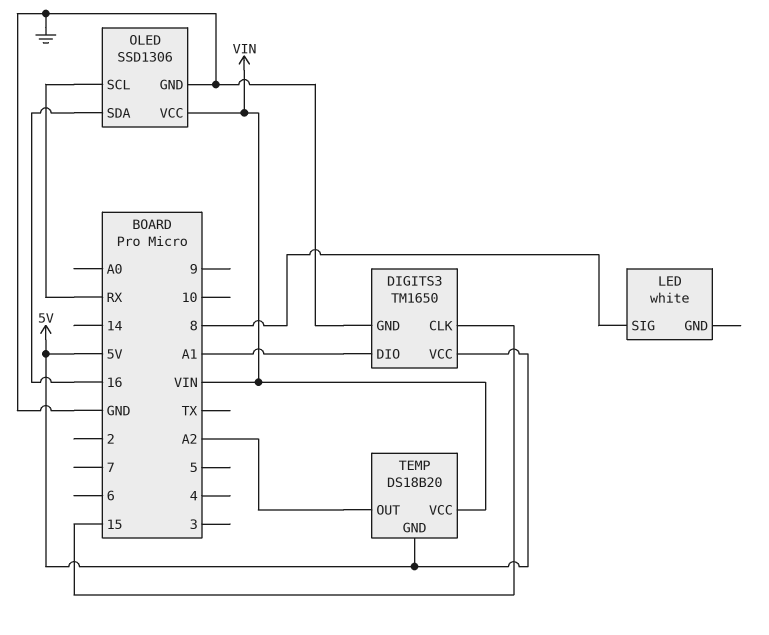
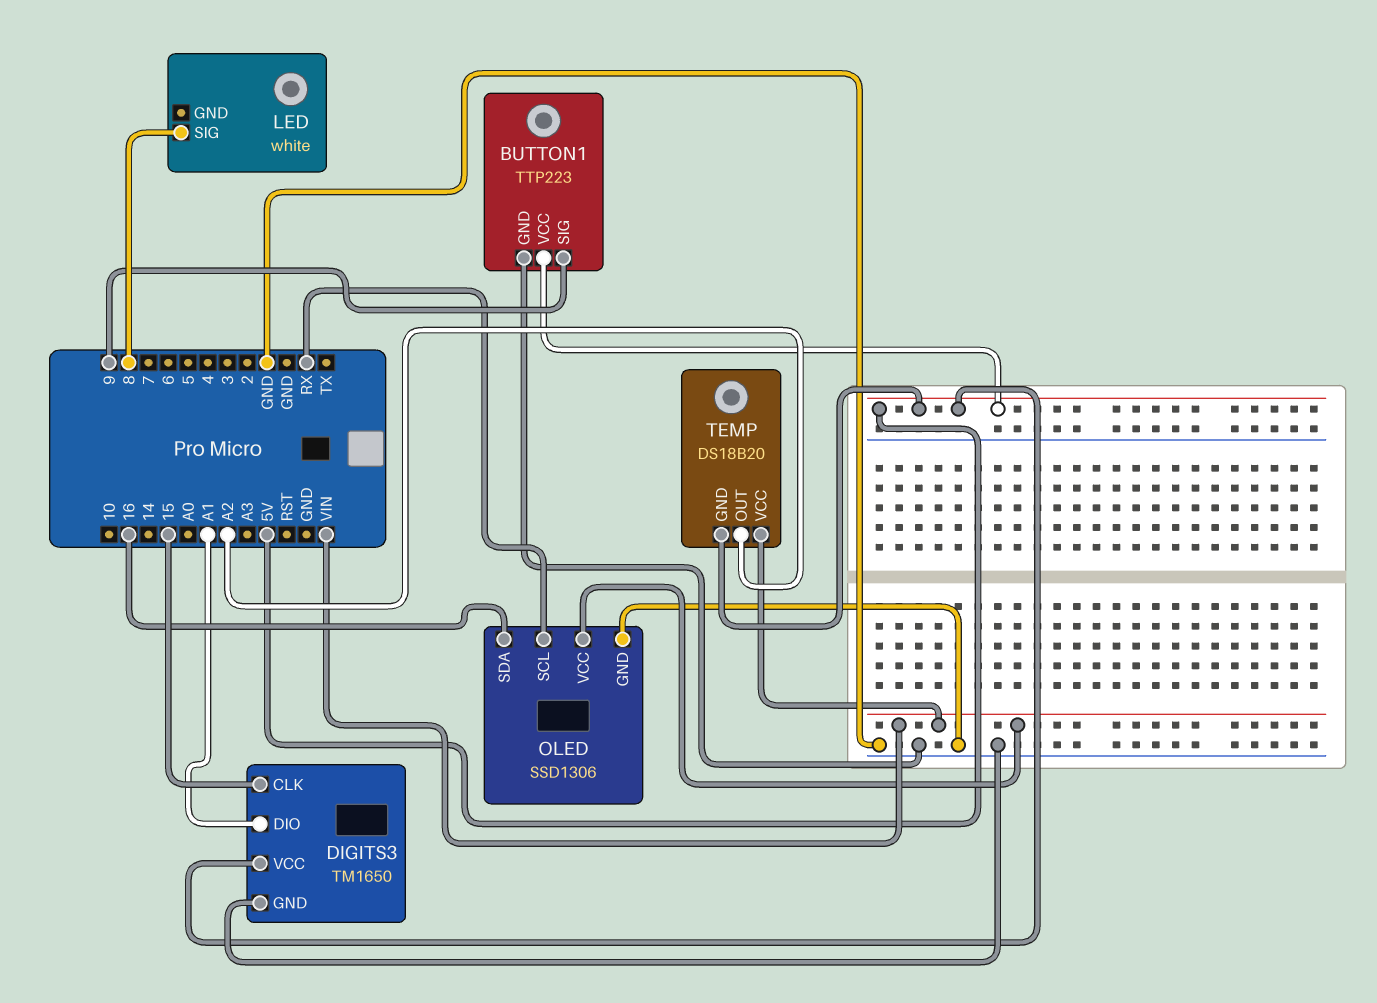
BUTTON1: none -> TTP223
BUTTON1 pin GND: none -> GND
BUTTON1 pin SIG: none -> 9
BUTTON1 pin VCC: none -> 5V

